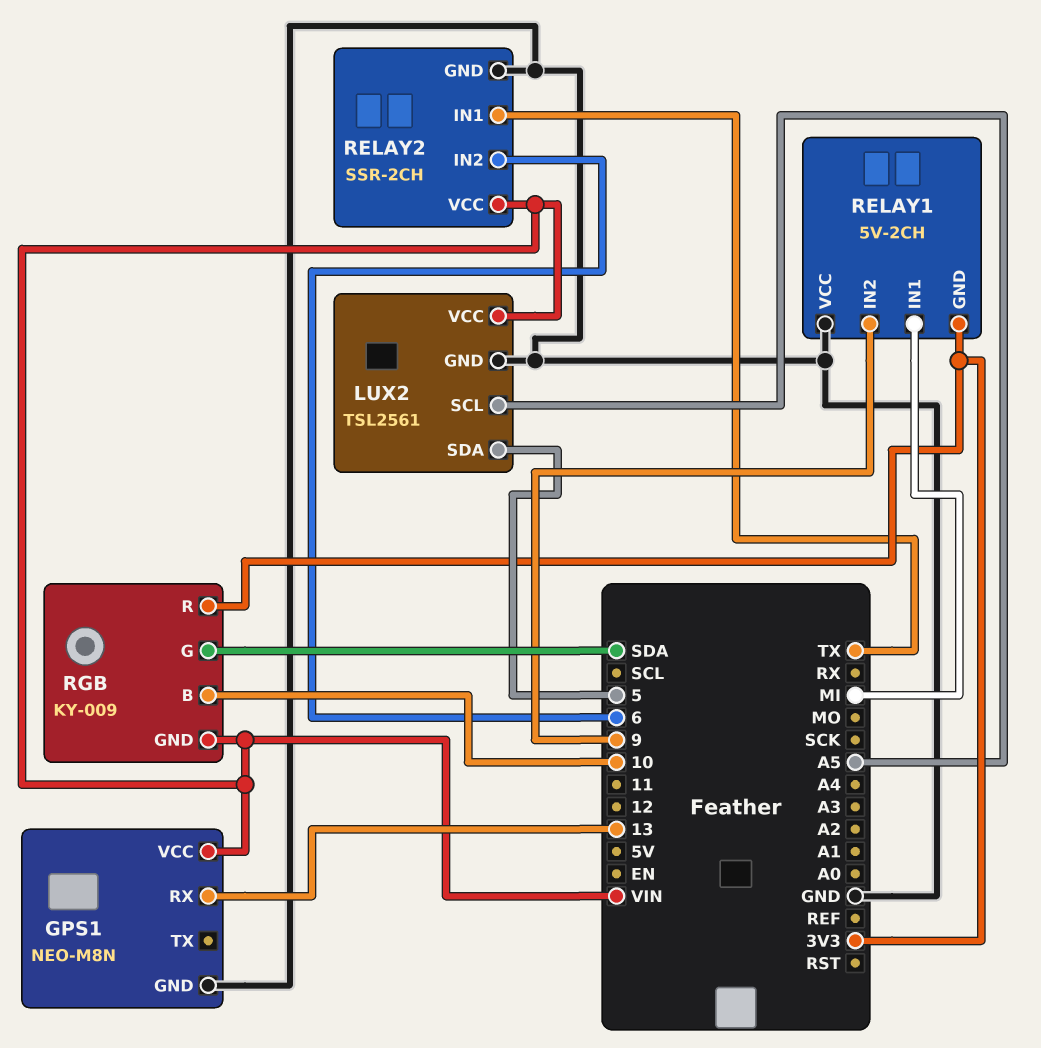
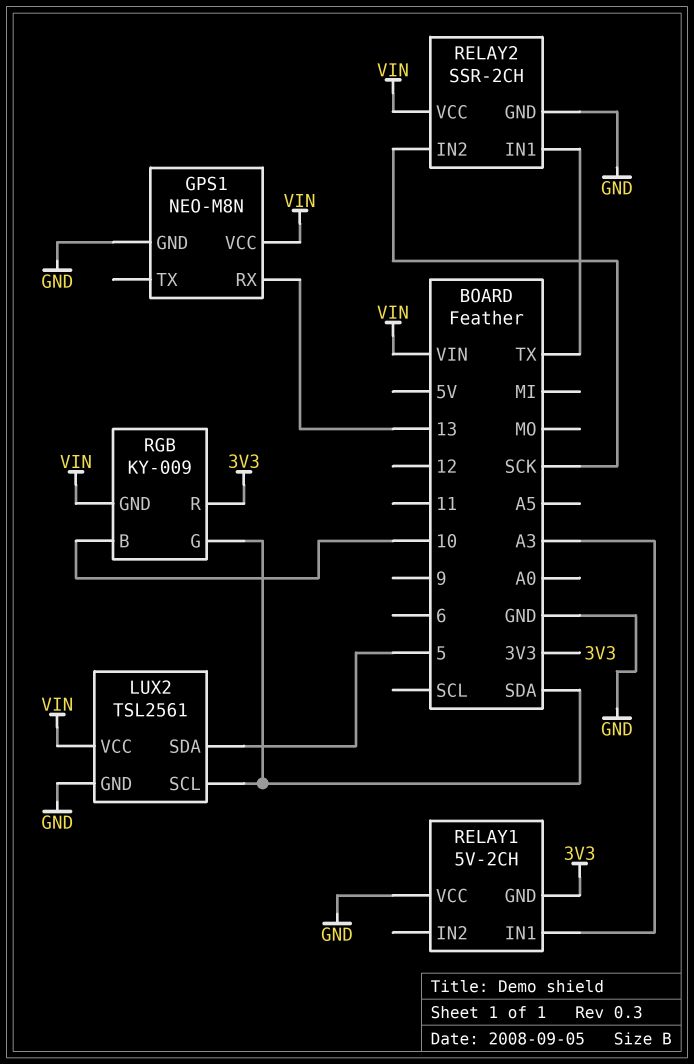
LUX2 pin SCL: A5 -> SDA
RELAY1 pin IN1: MI -> A3
RELAY1 pin IN2: 9 -> none
RELAY2 pin IN2: 6 -> SCK

